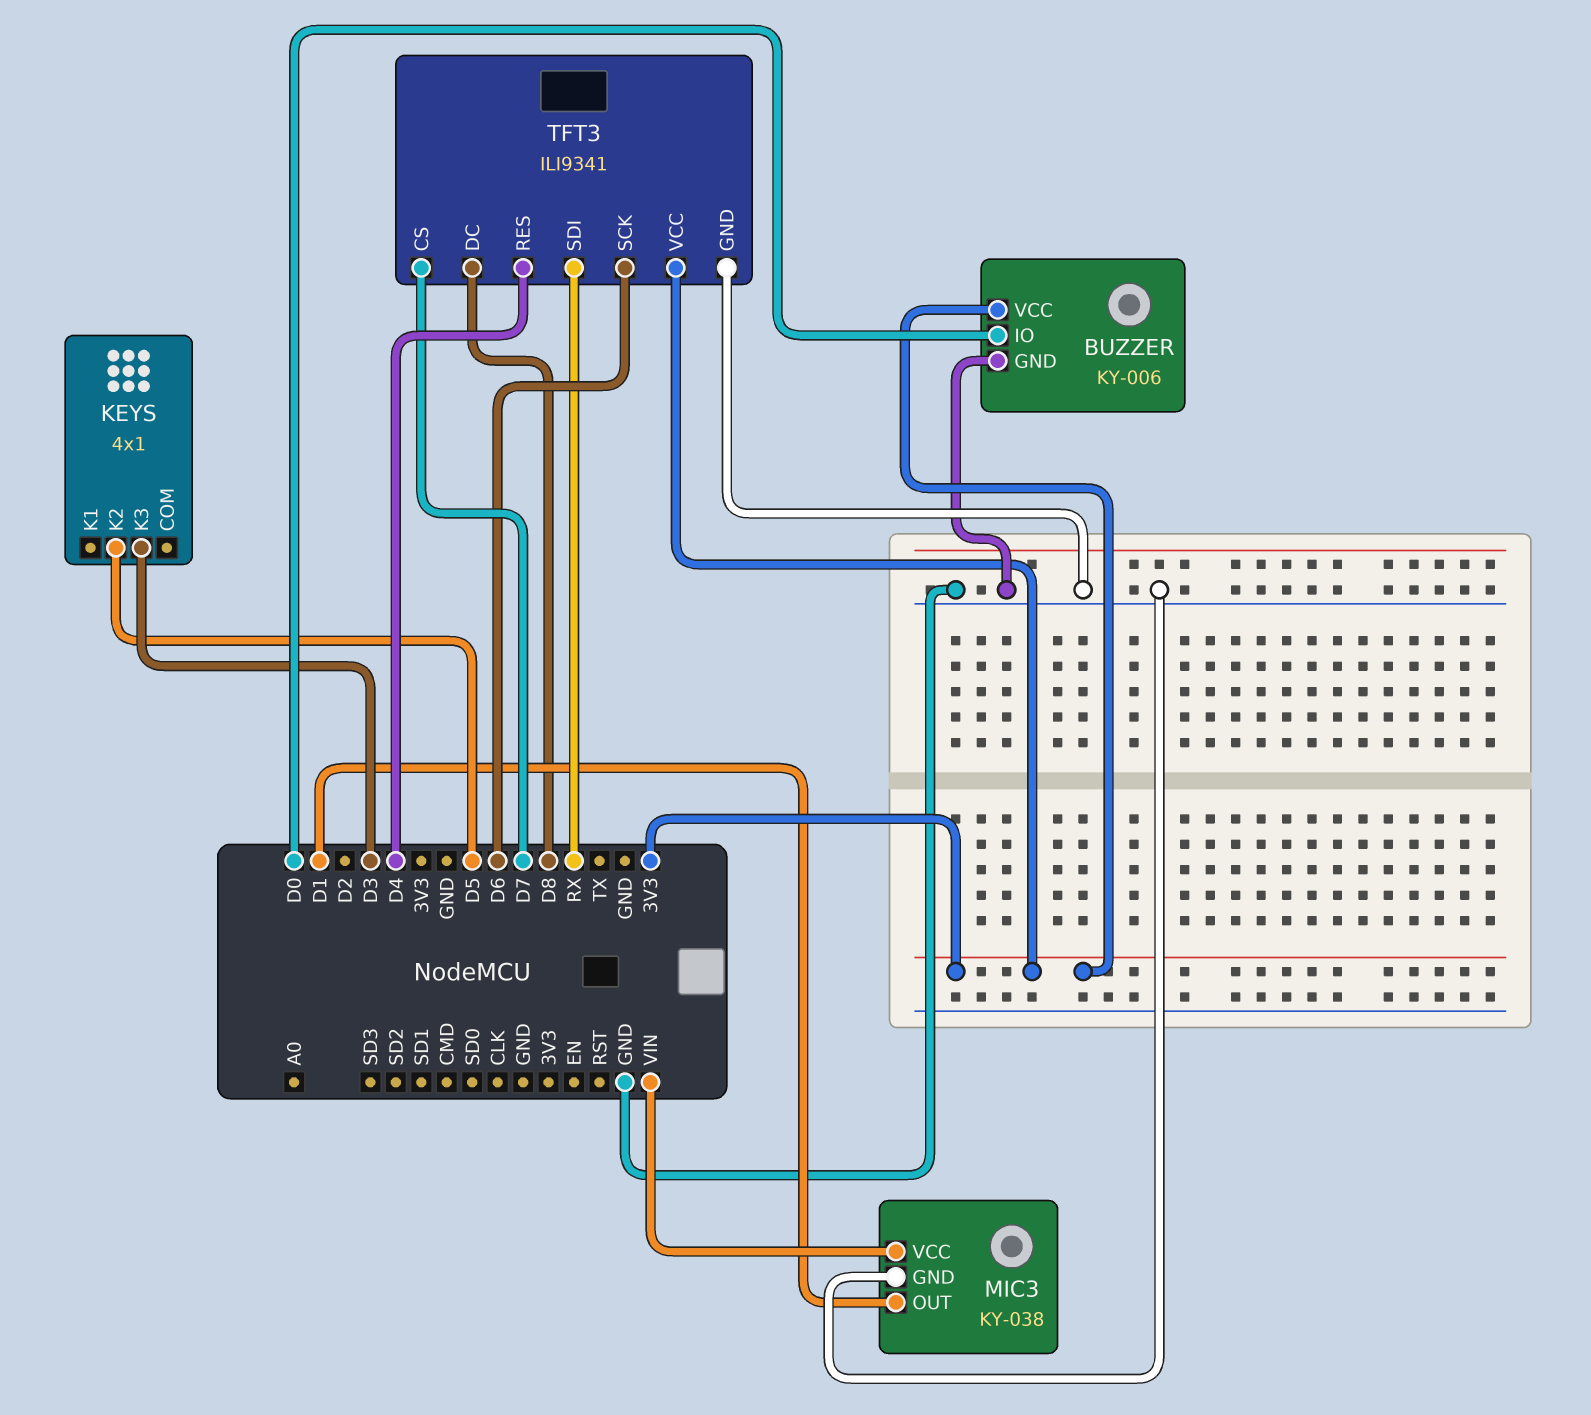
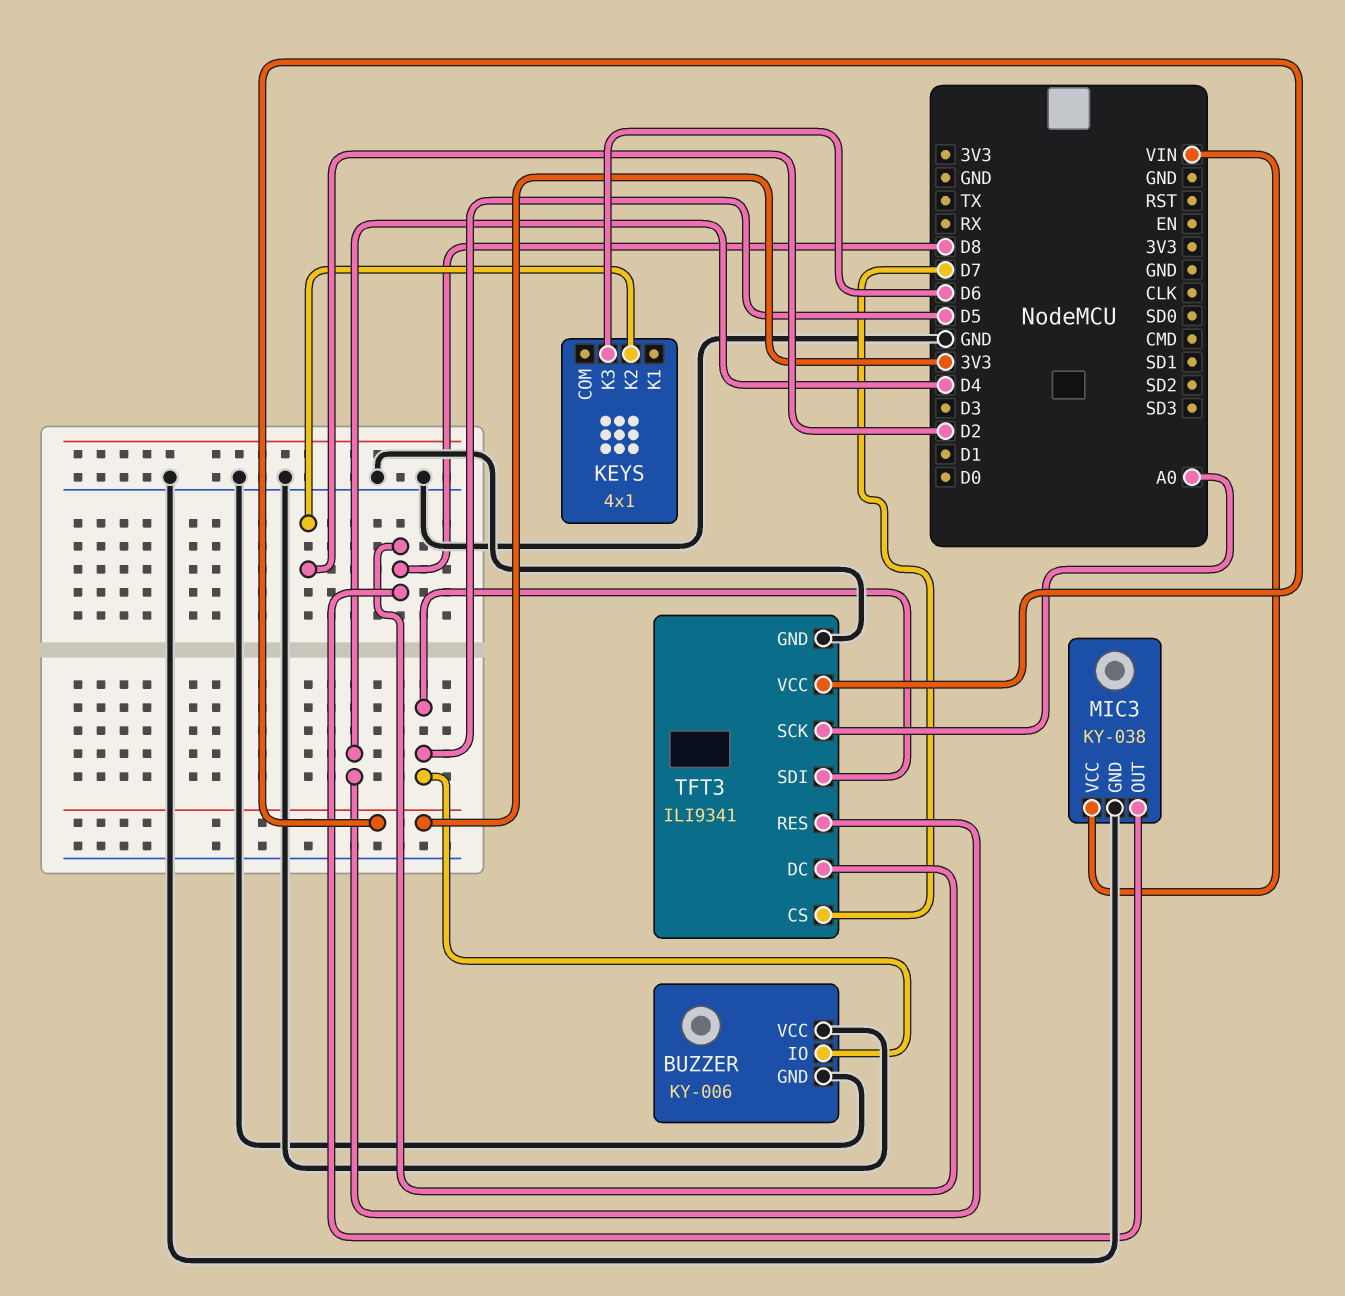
BUZZER pin IO: D0 -> D5
BUZZER pin VCC: 3V3 -> GND
KEYS pin K2: D5 -> D2
KEYS pin K3: D3 -> D6
MIC3 pin OUT: D1 -> D8
TFT3 pin SCK: D6 -> A0
TFT3 pin SDI: RX -> D5

